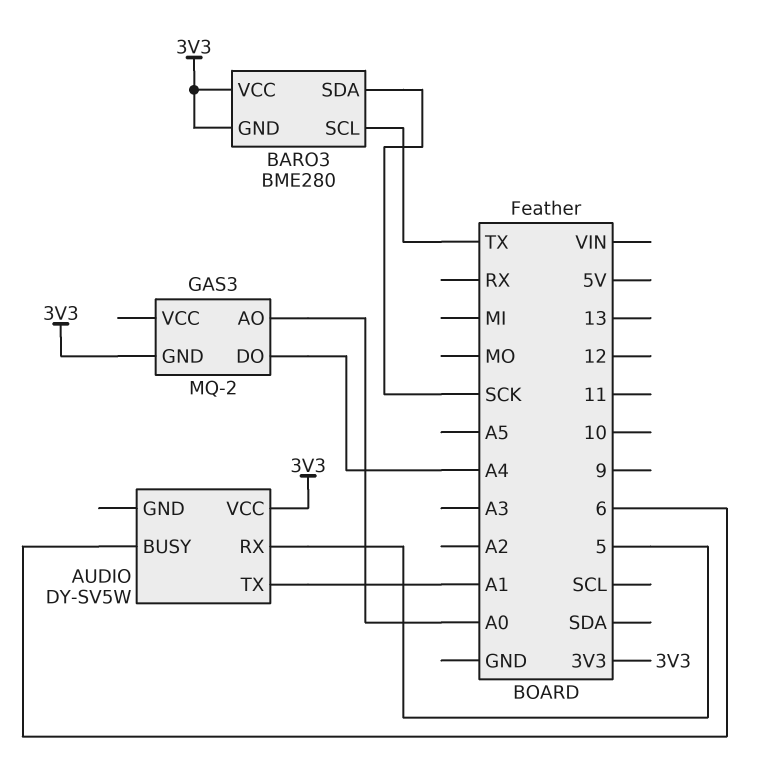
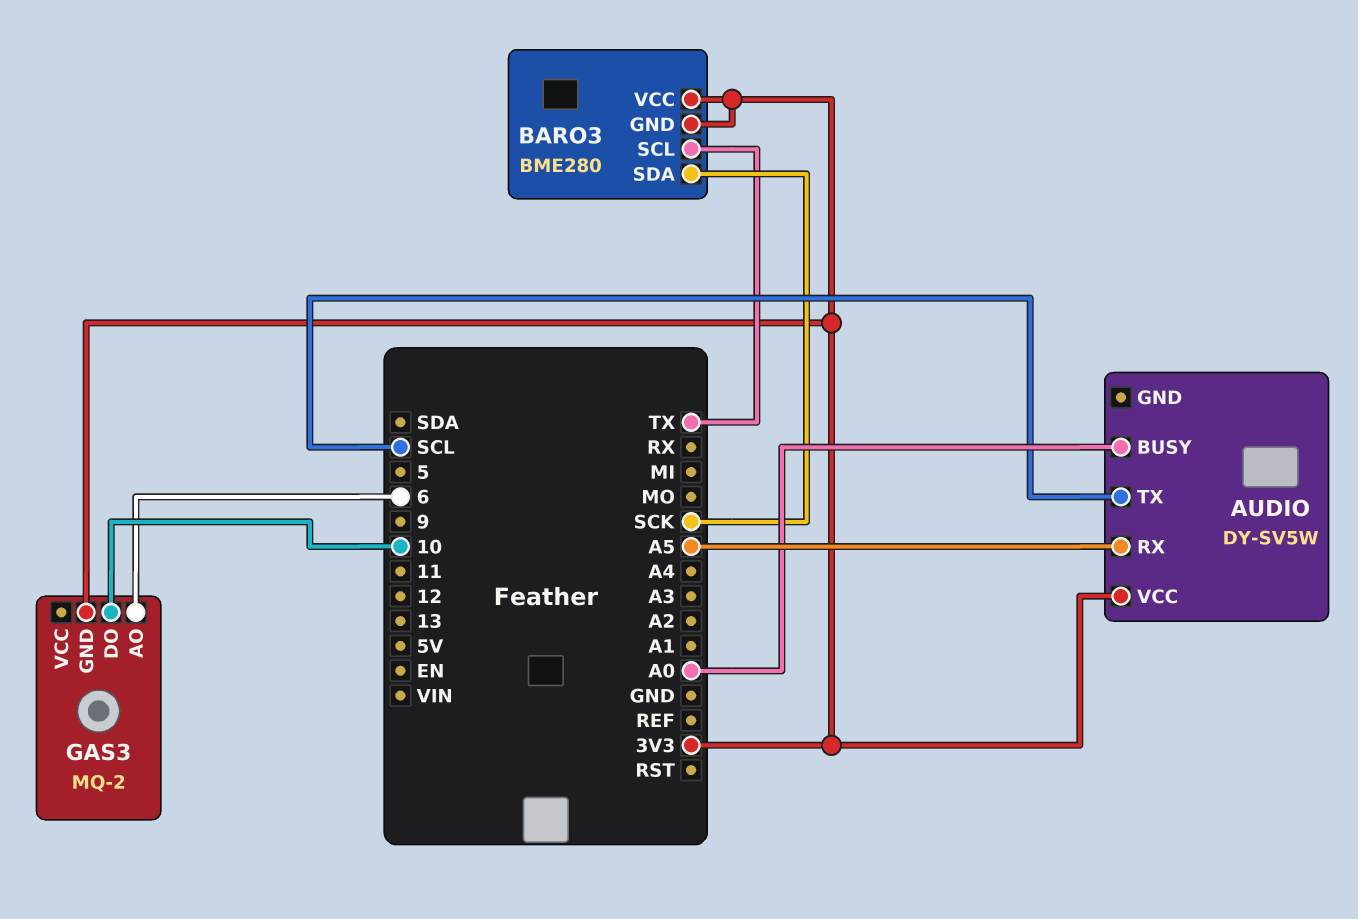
AUDIO pin BUSY: 6 -> A0
AUDIO pin RX: 5 -> A5
AUDIO pin TX: A1 -> SCL
GAS3 pin AO: A0 -> 6
GAS3 pin DO: A4 -> 10

